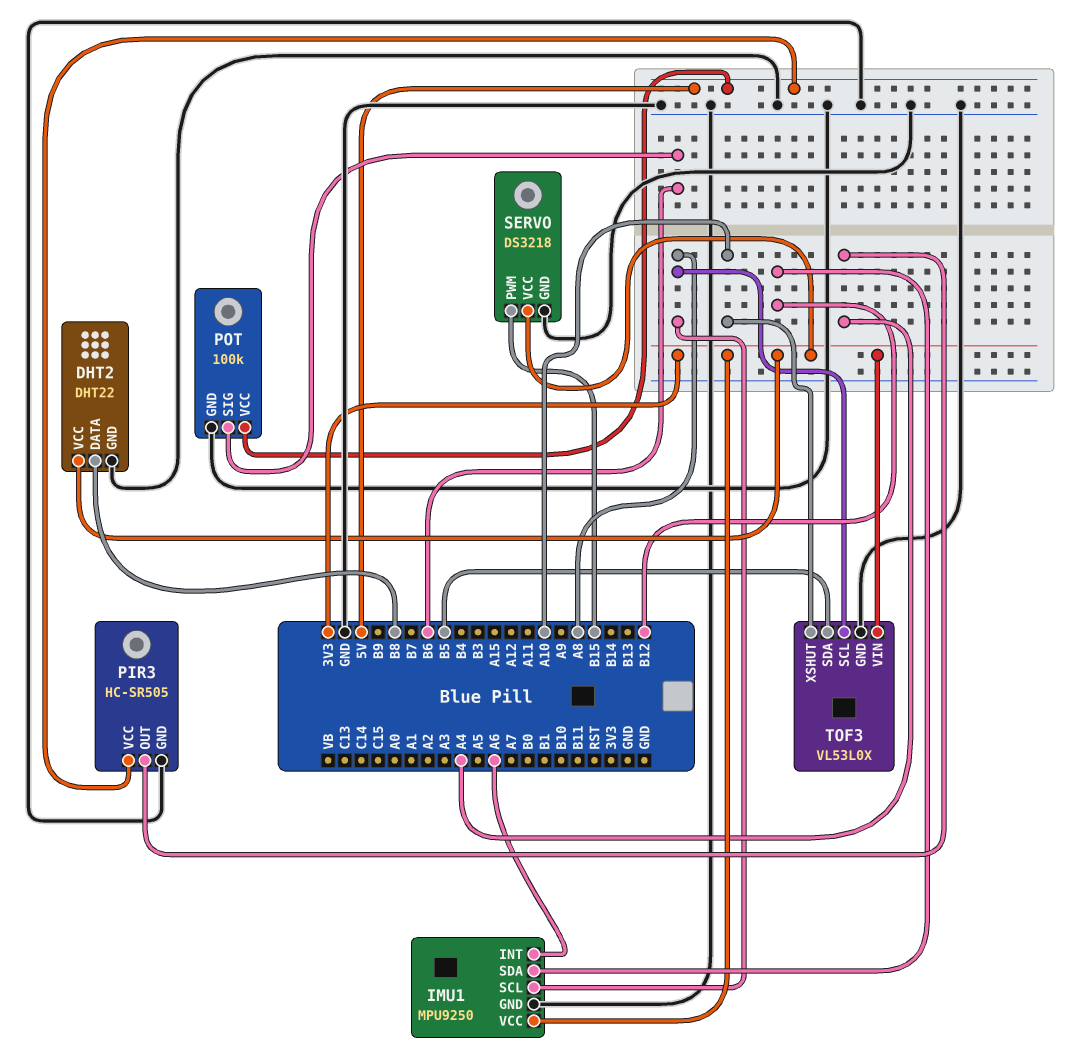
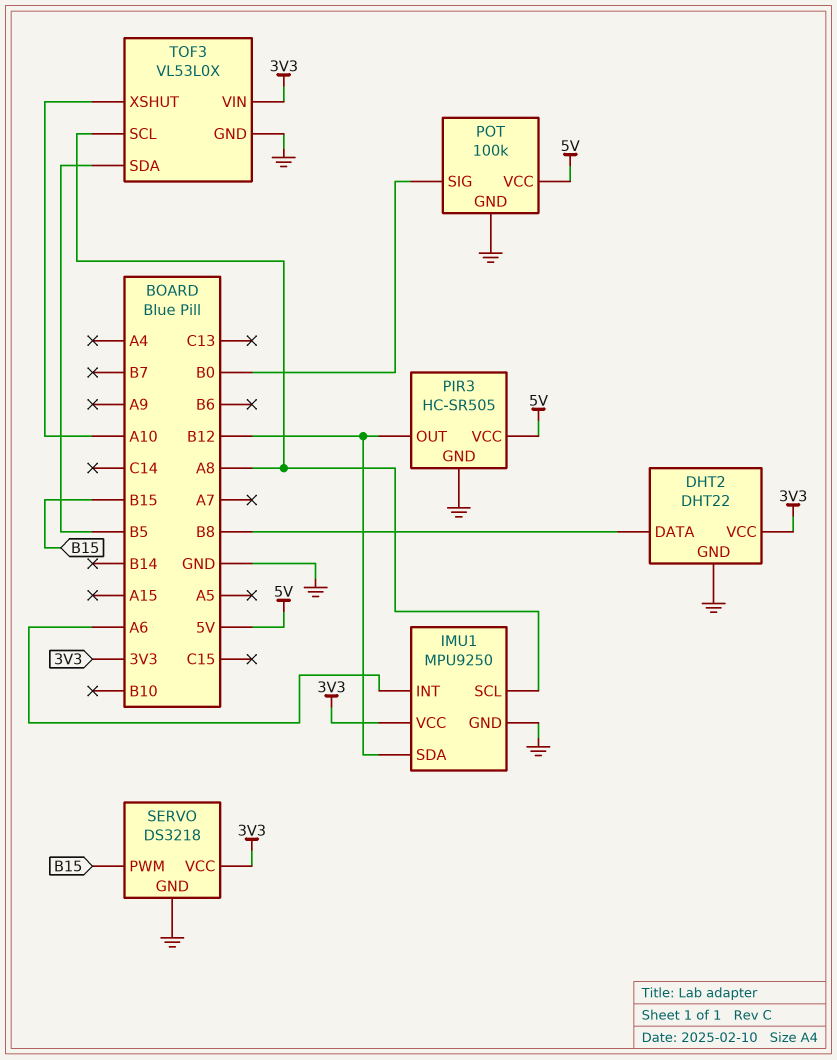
PIR3 pin OUT: A4 -> B12
POT pin SIG: B6 -> B0

